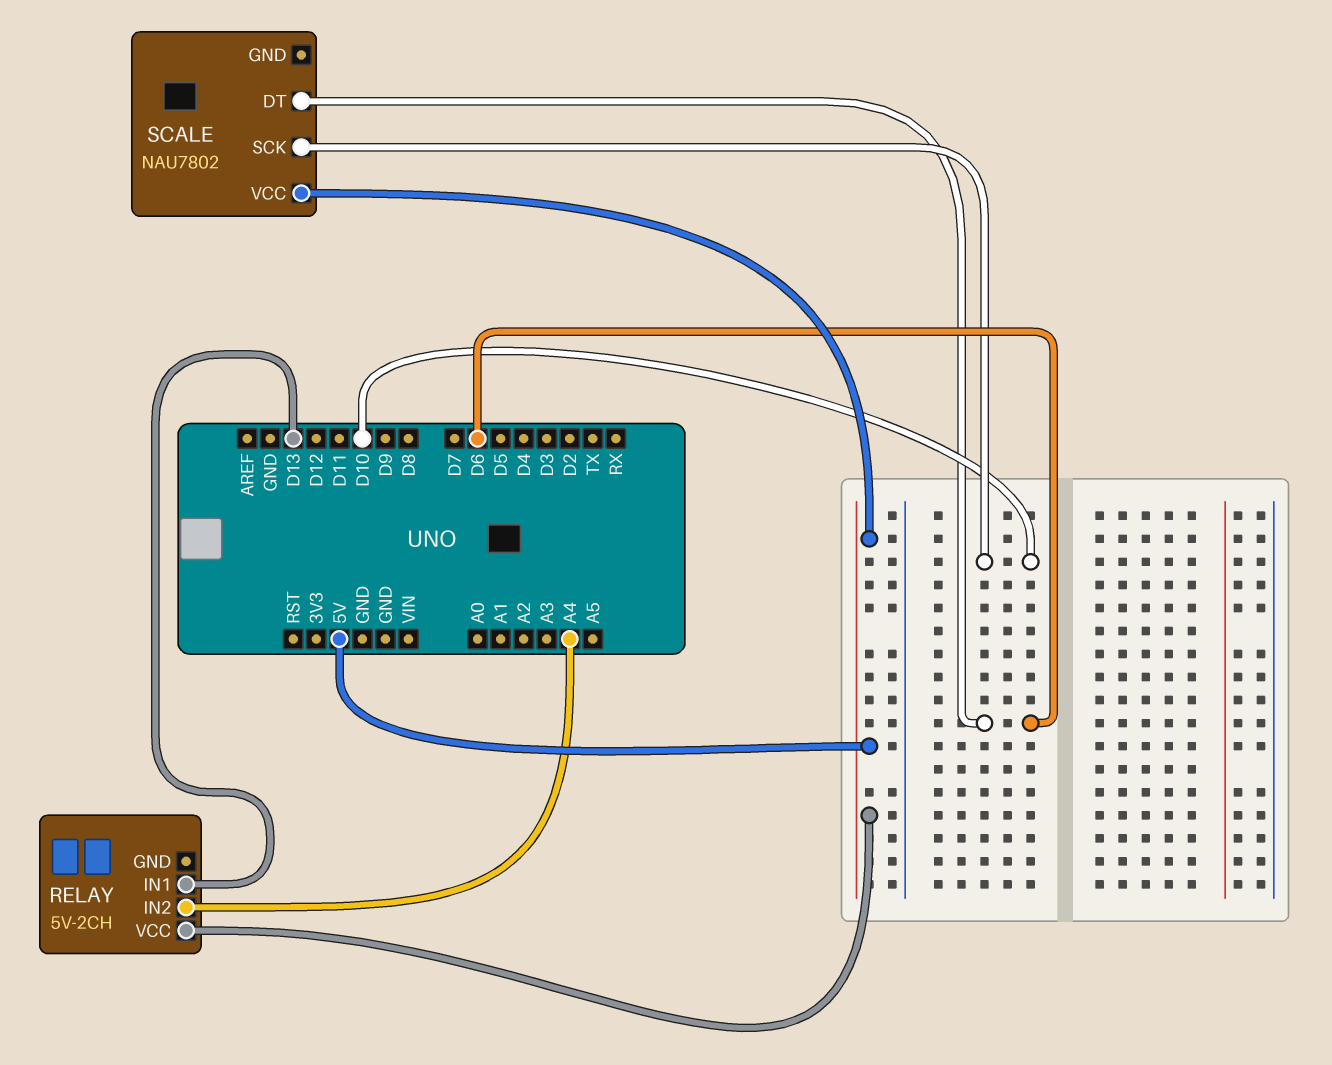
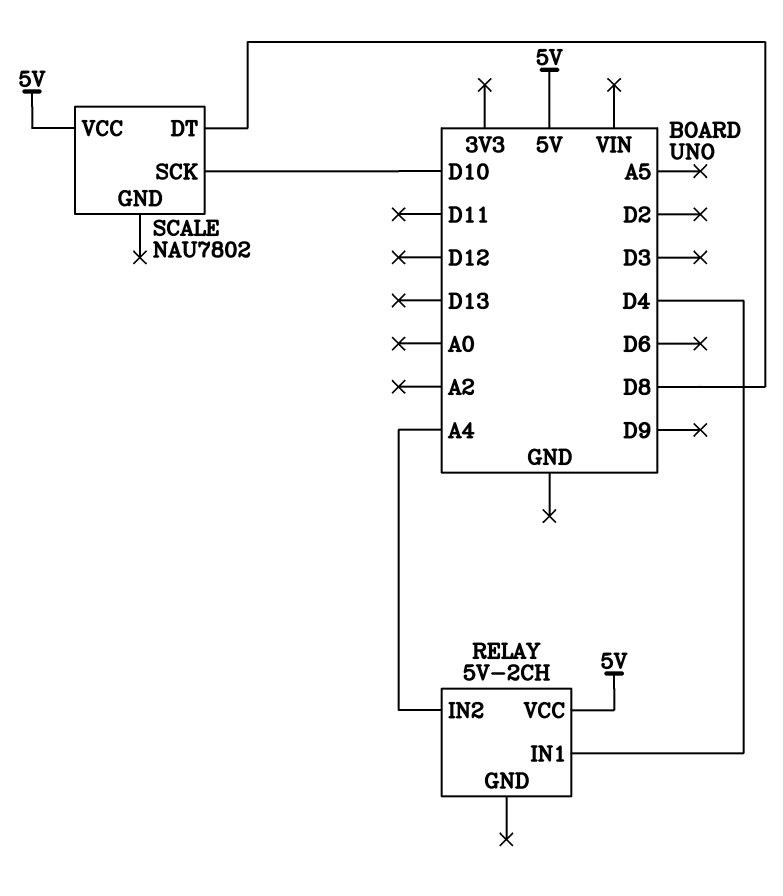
RELAY pin IN1: D13 -> D4
SCALE pin DT: D6 -> D8

